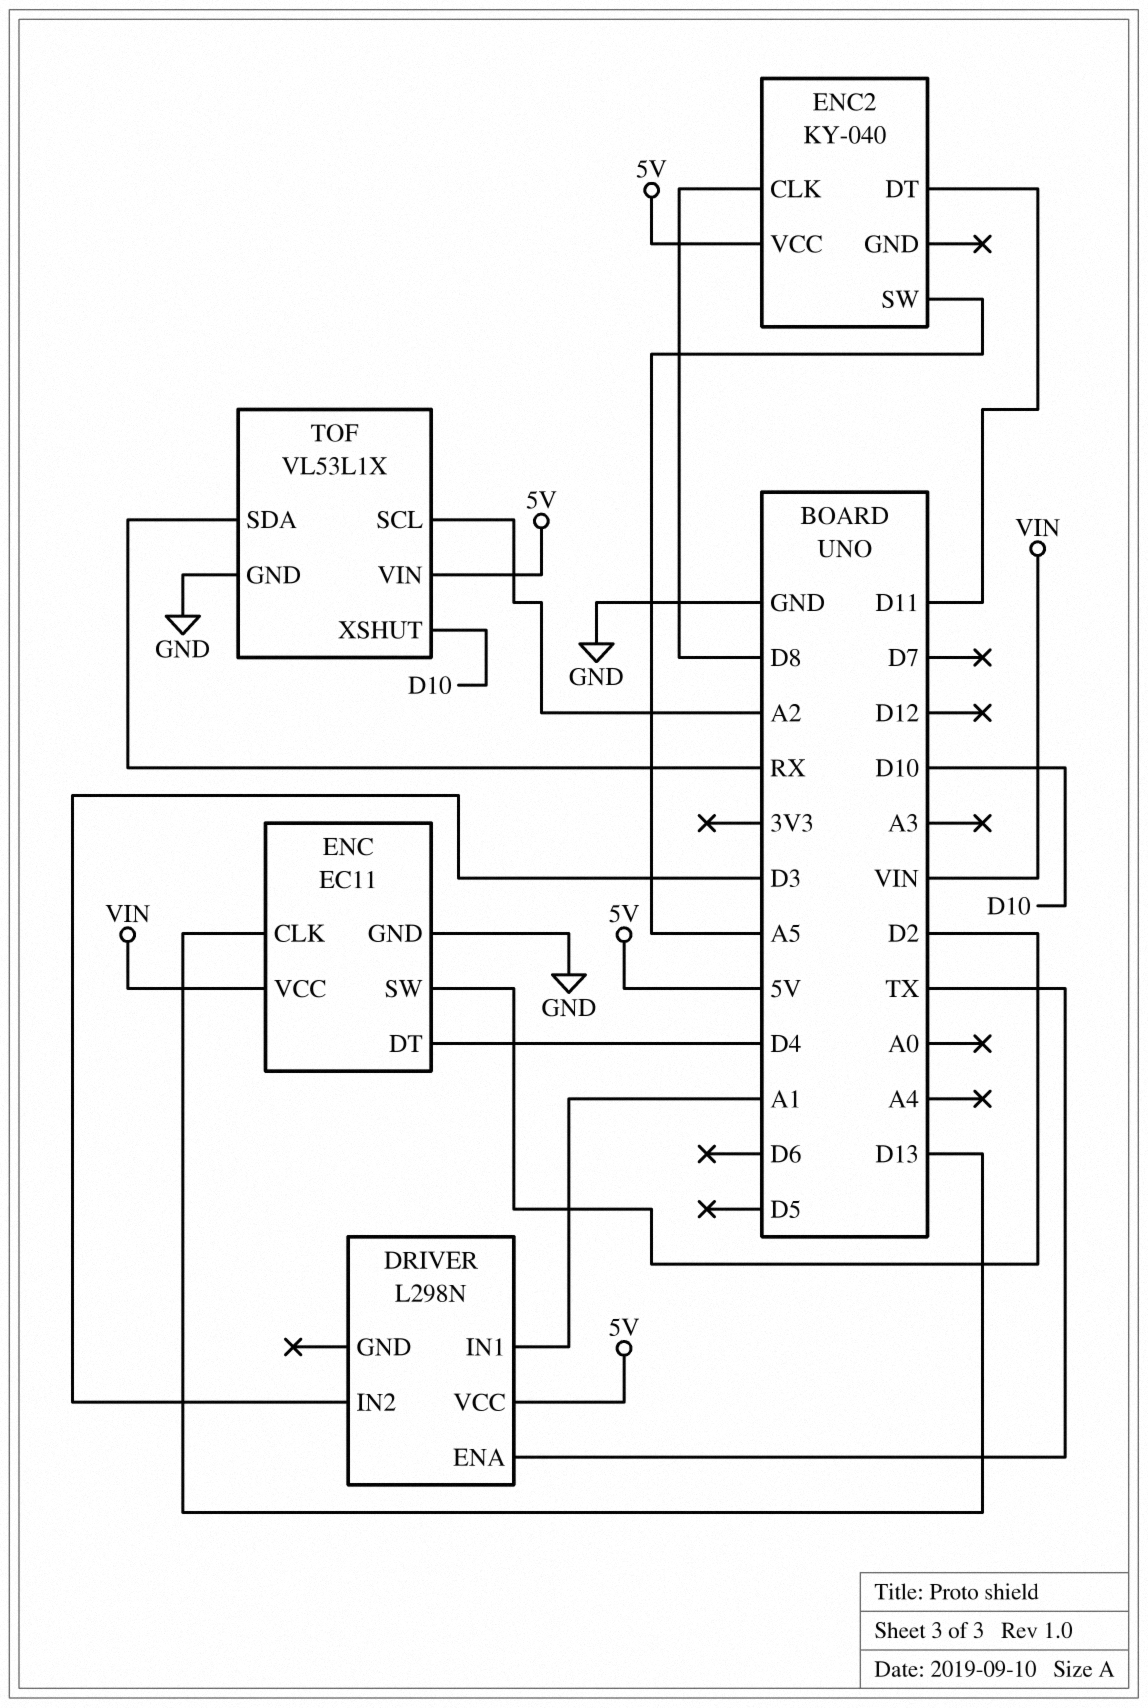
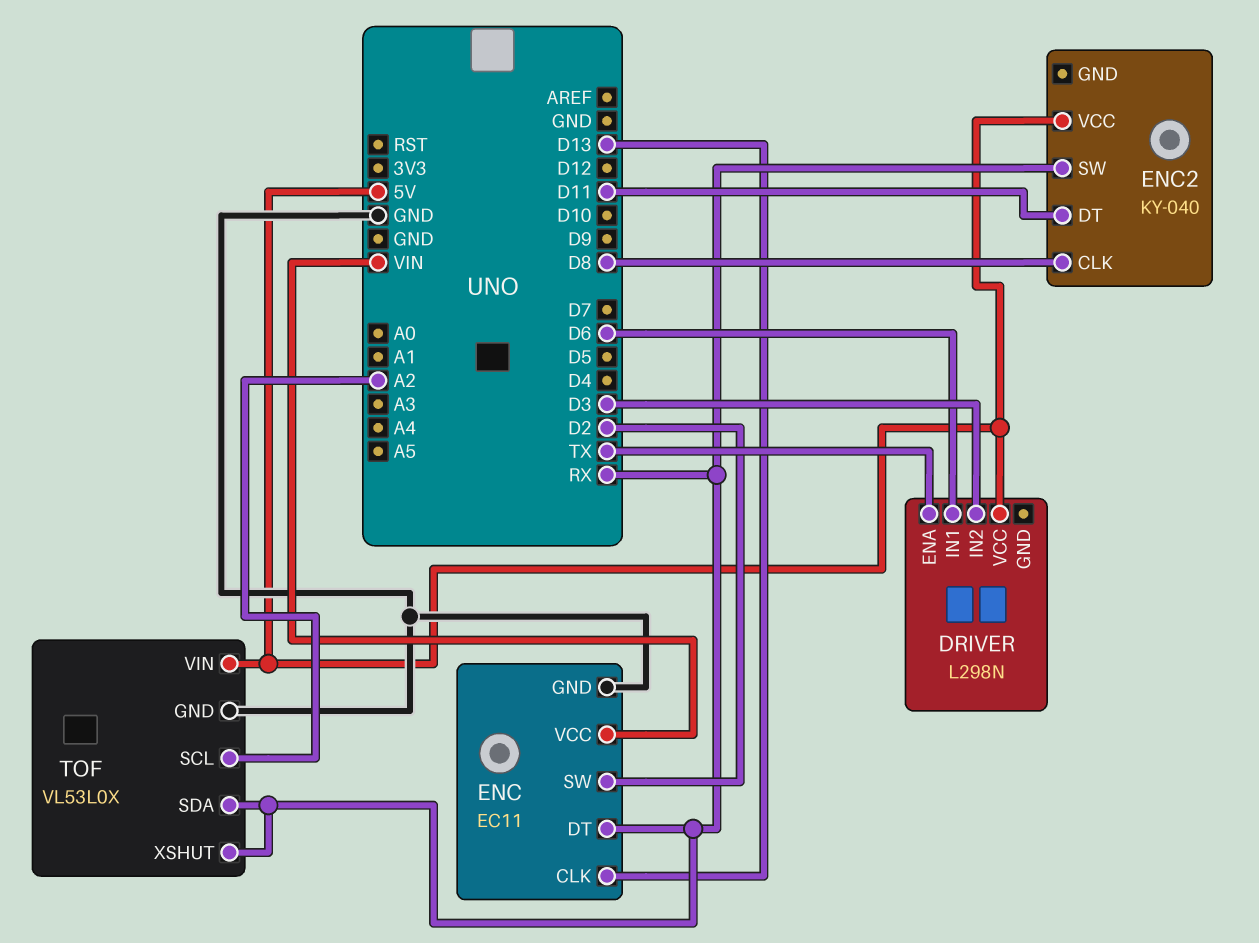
DRIVER pin IN1: A1 -> D6
ENC pin DT: D4 -> RX
ENC2 pin SW: A5 -> RX
TOF: VL53L1X -> VL53L0X
TOF pin XSHUT: D10 -> RX

